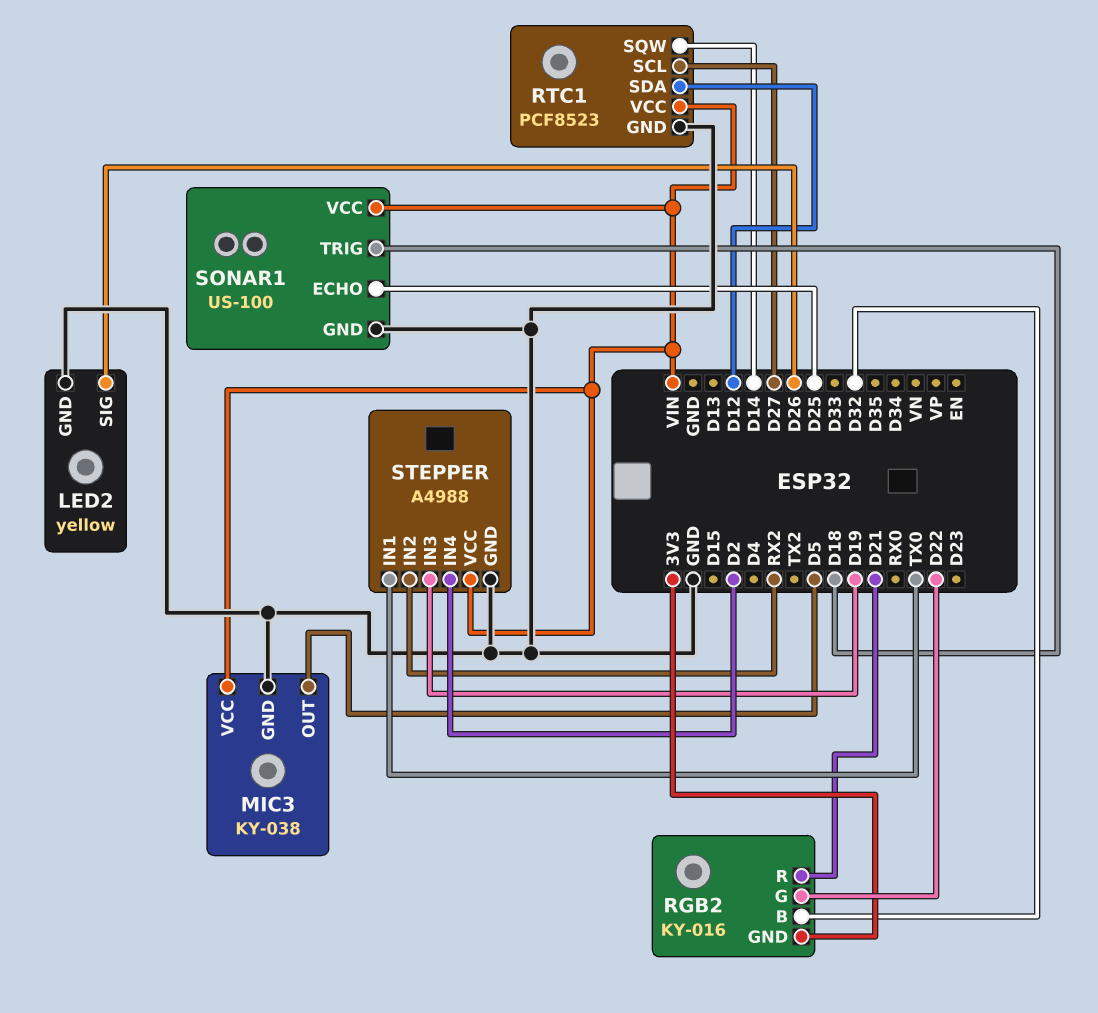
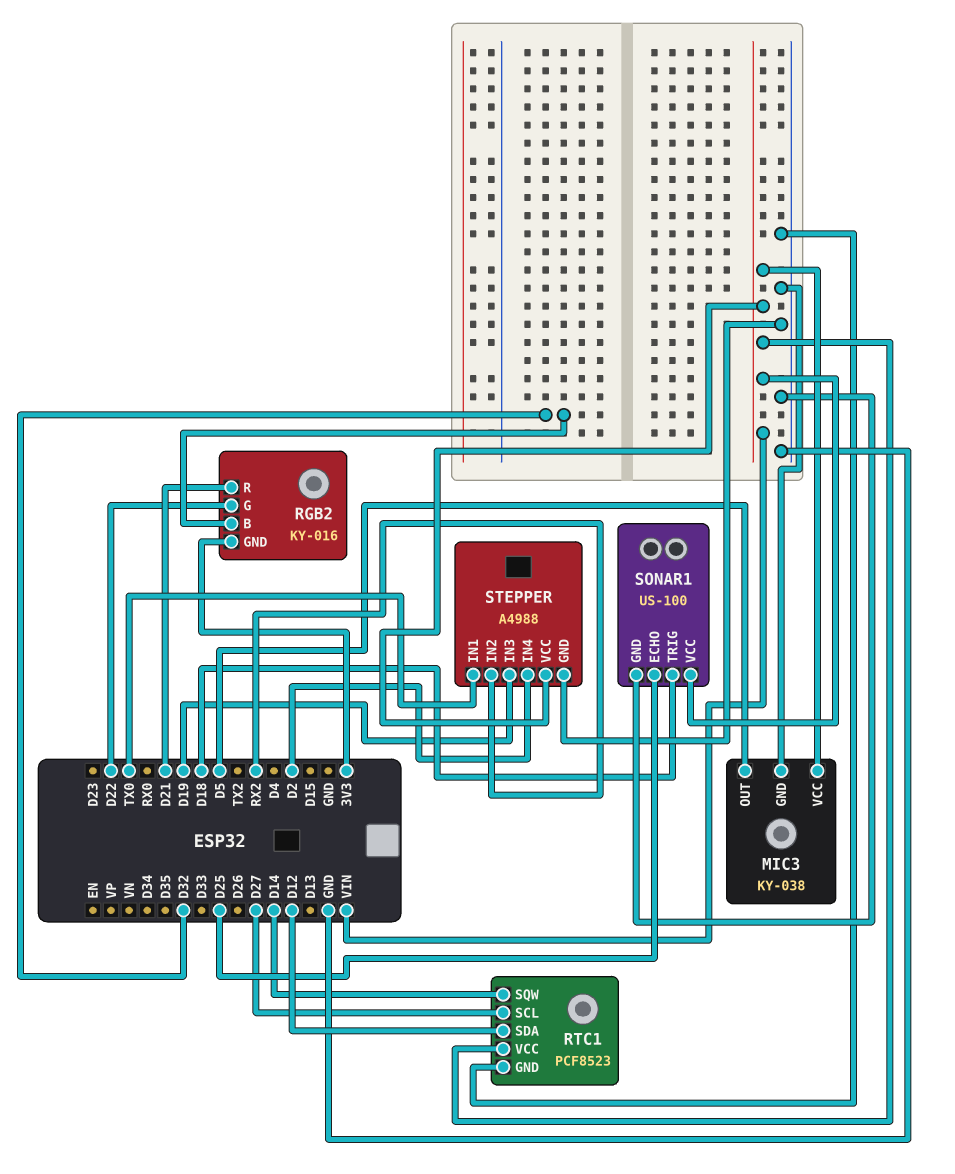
LED2: yellow -> none
LED2 pin GND: GND -> none
LED2 pin SIG: D26 -> none

